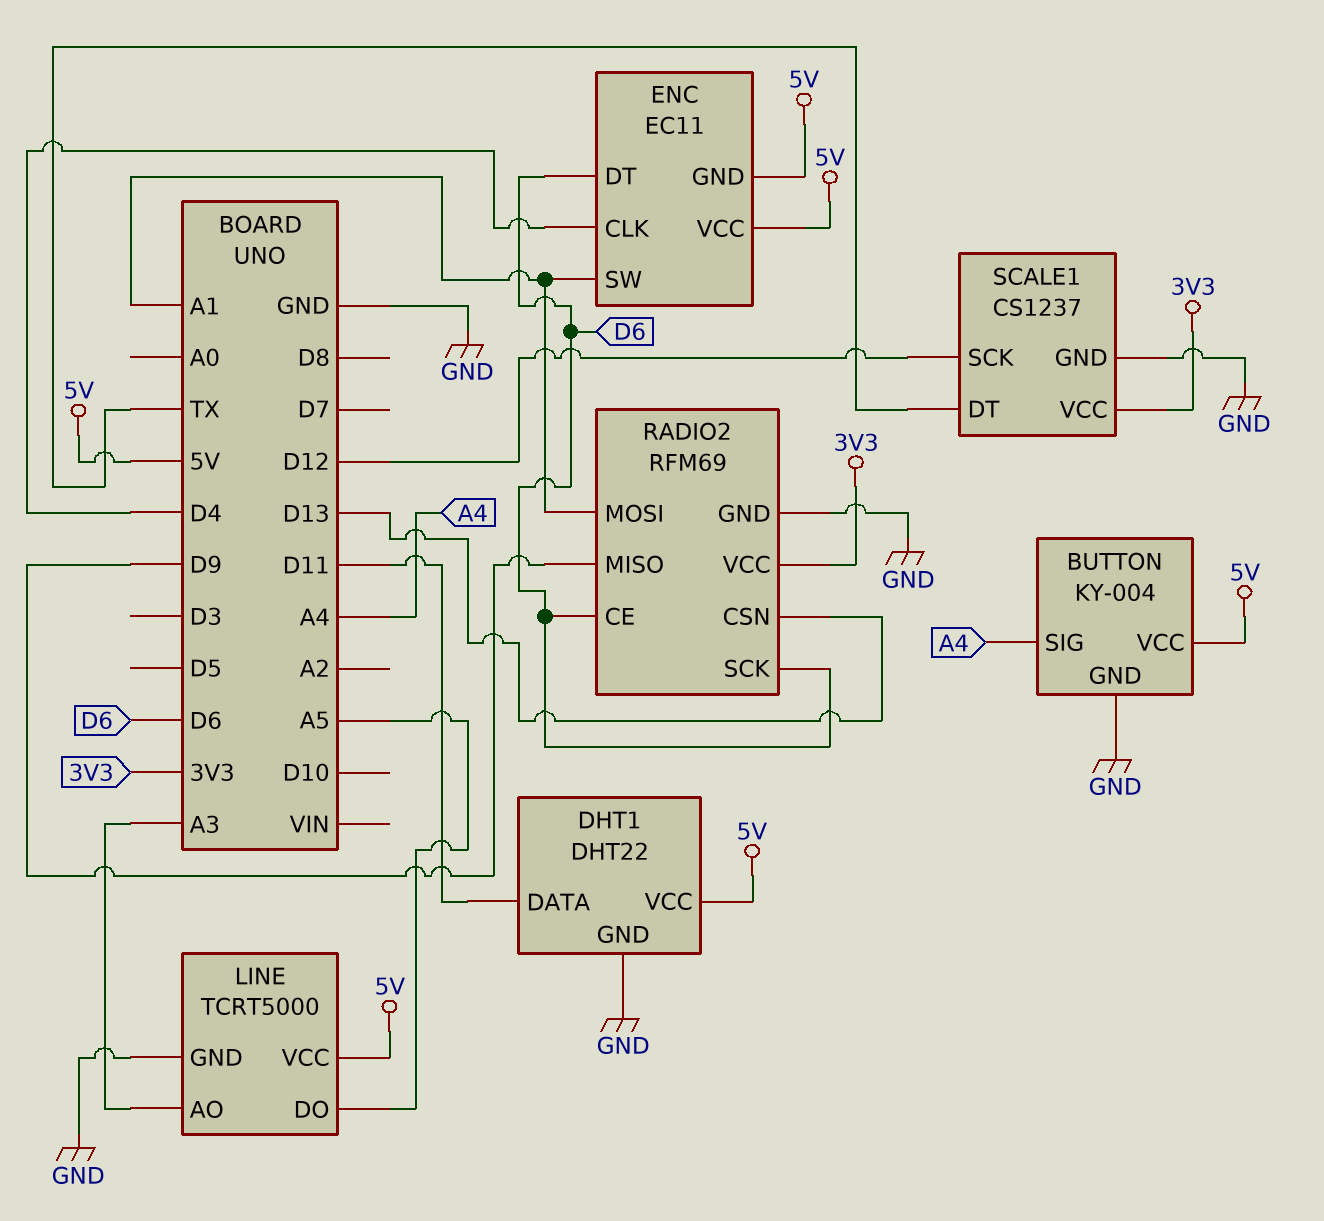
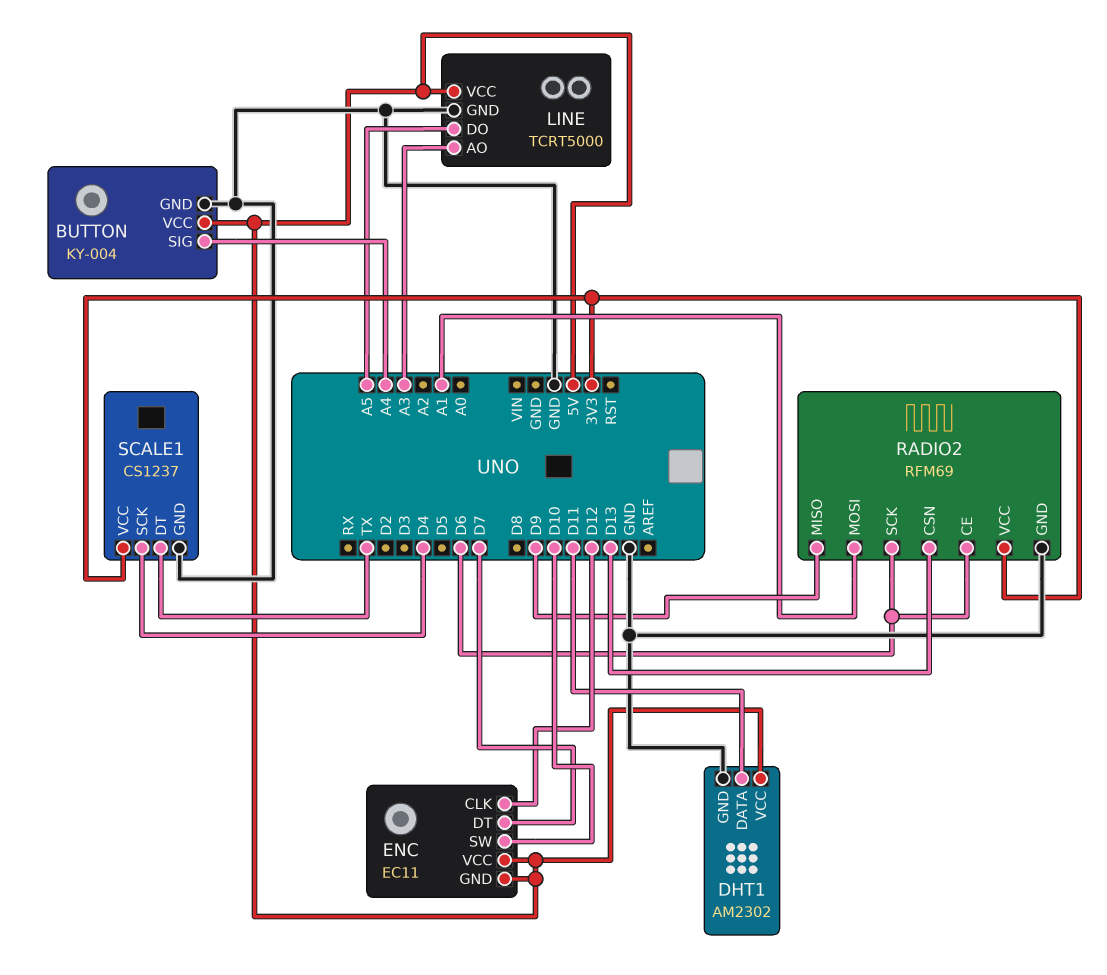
DHT1: DHT22 -> AM2302
ENC pin CLK: D4 -> D12
ENC pin DT: D6 -> D7
ENC pin SW: A1 -> D10
SCALE1 pin SCK: D12 -> D4

